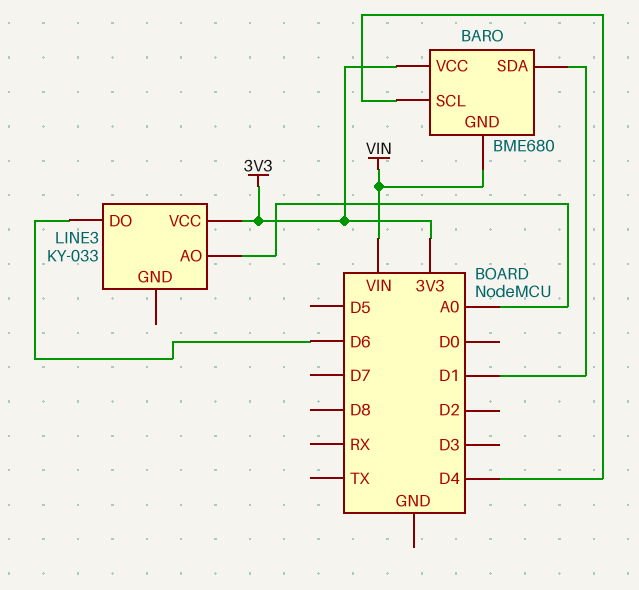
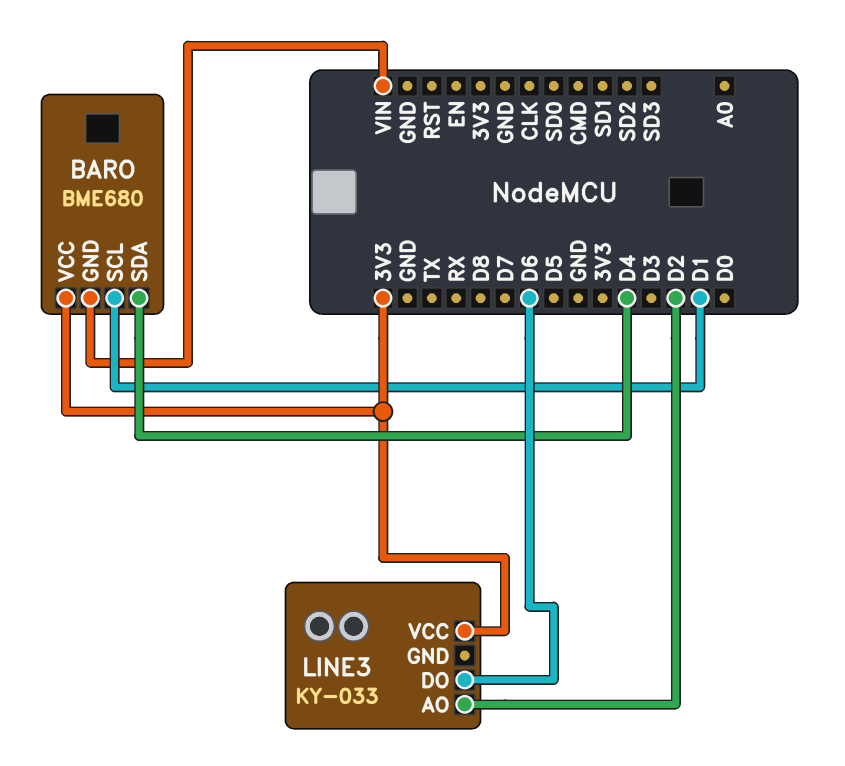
BARO pin SCL: D4 -> D1
BARO pin SDA: D1 -> D4
LINE3 pin AO: A0 -> D2

